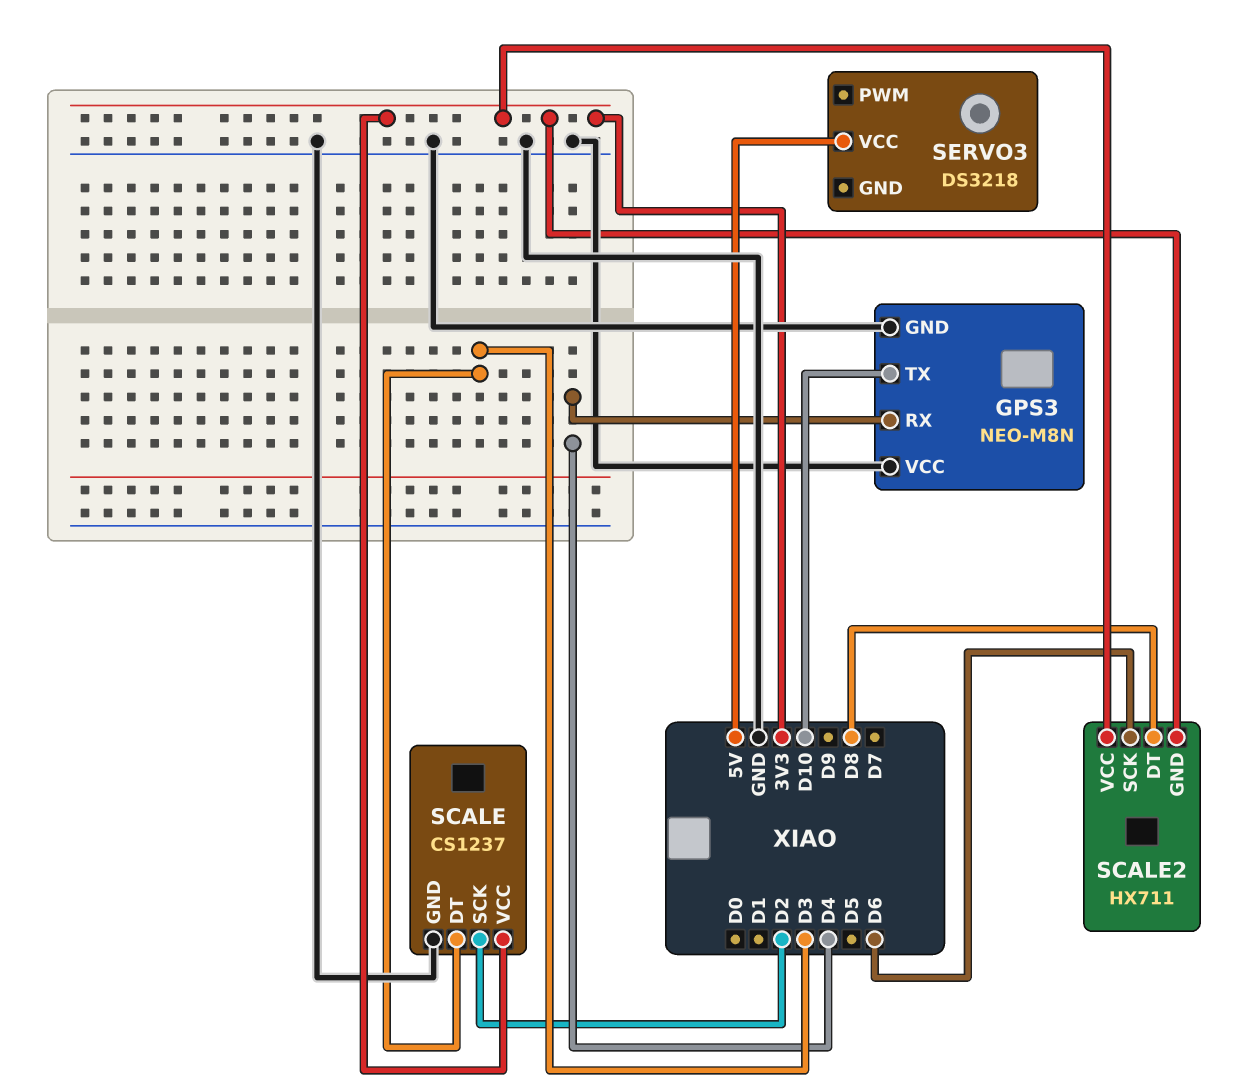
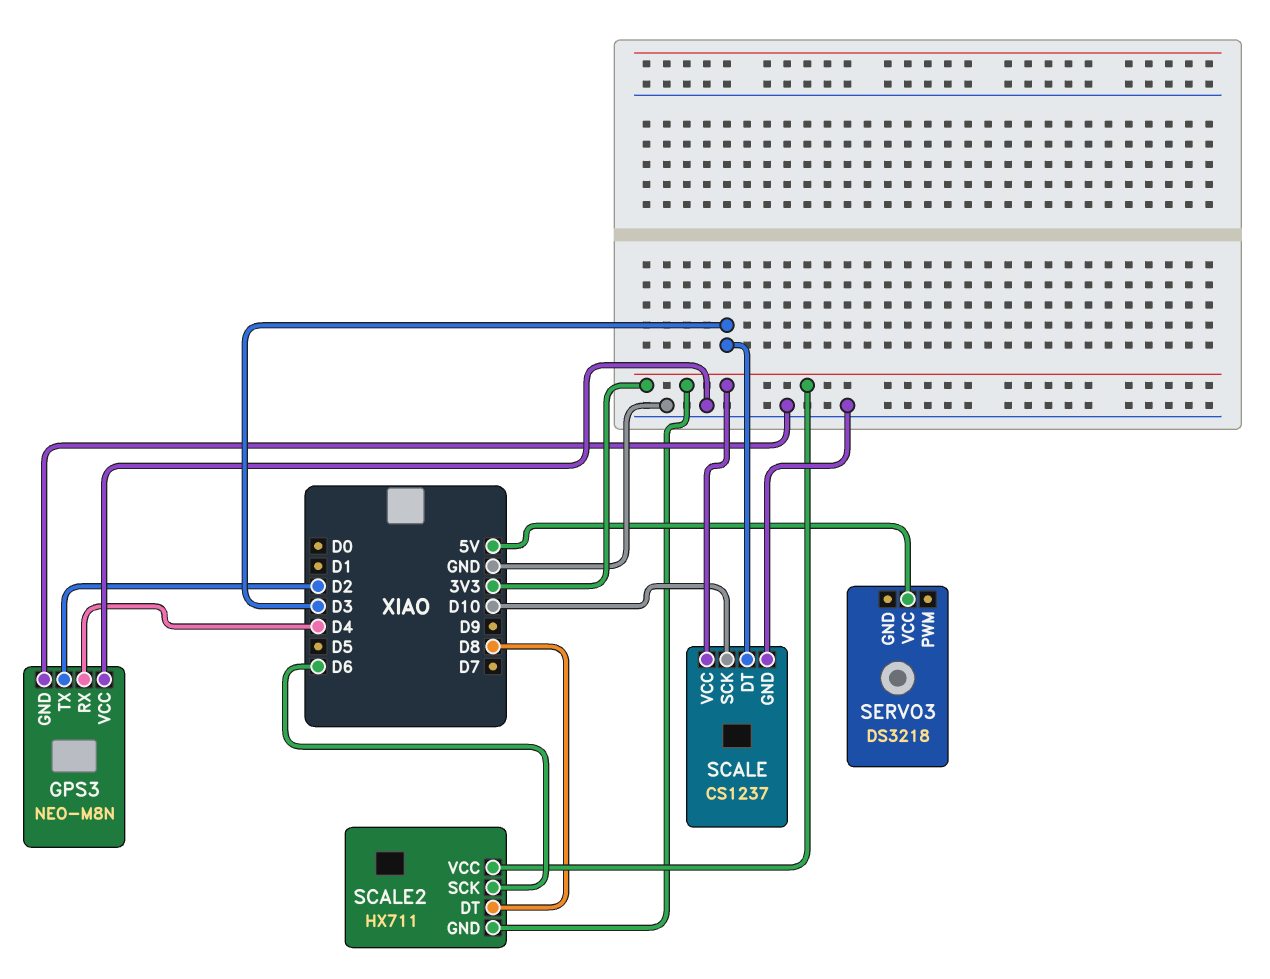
GPS3 pin TX: D10 -> D2
SCALE pin SCK: D2 -> D10

